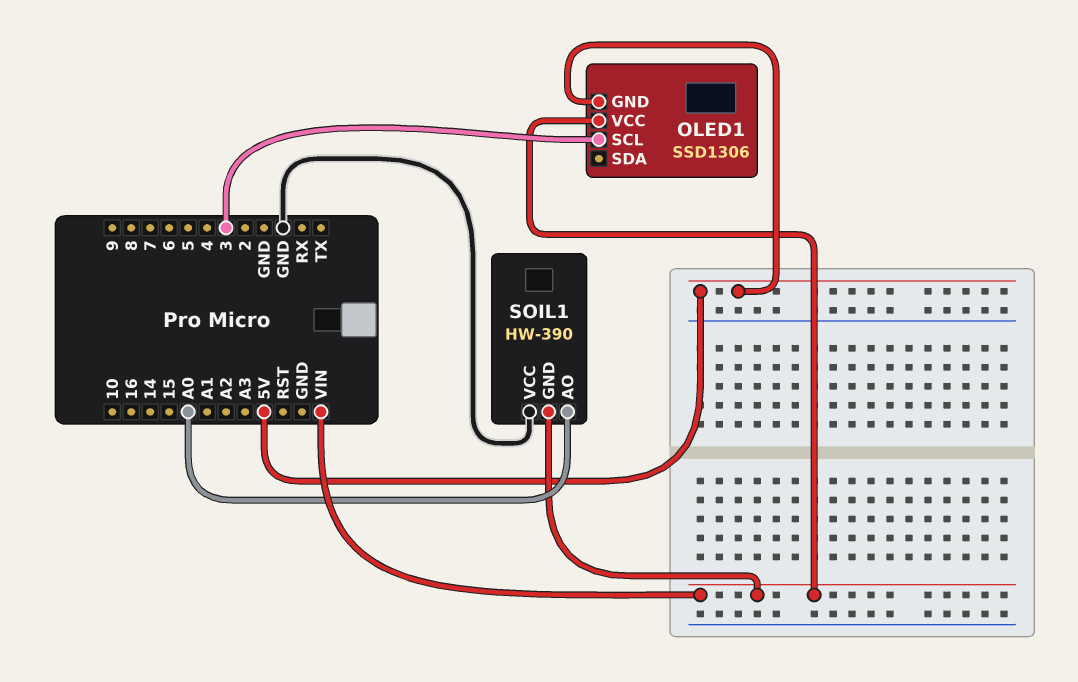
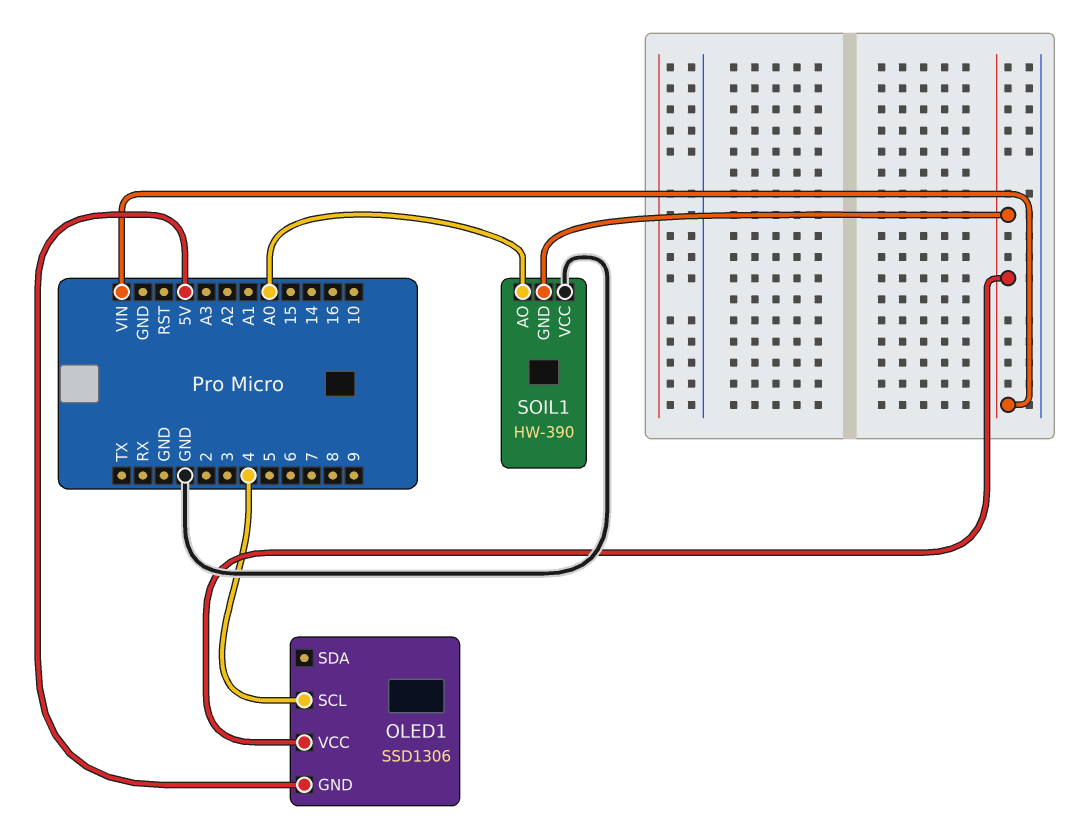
OLED1 pin SCL: 3 -> 4

